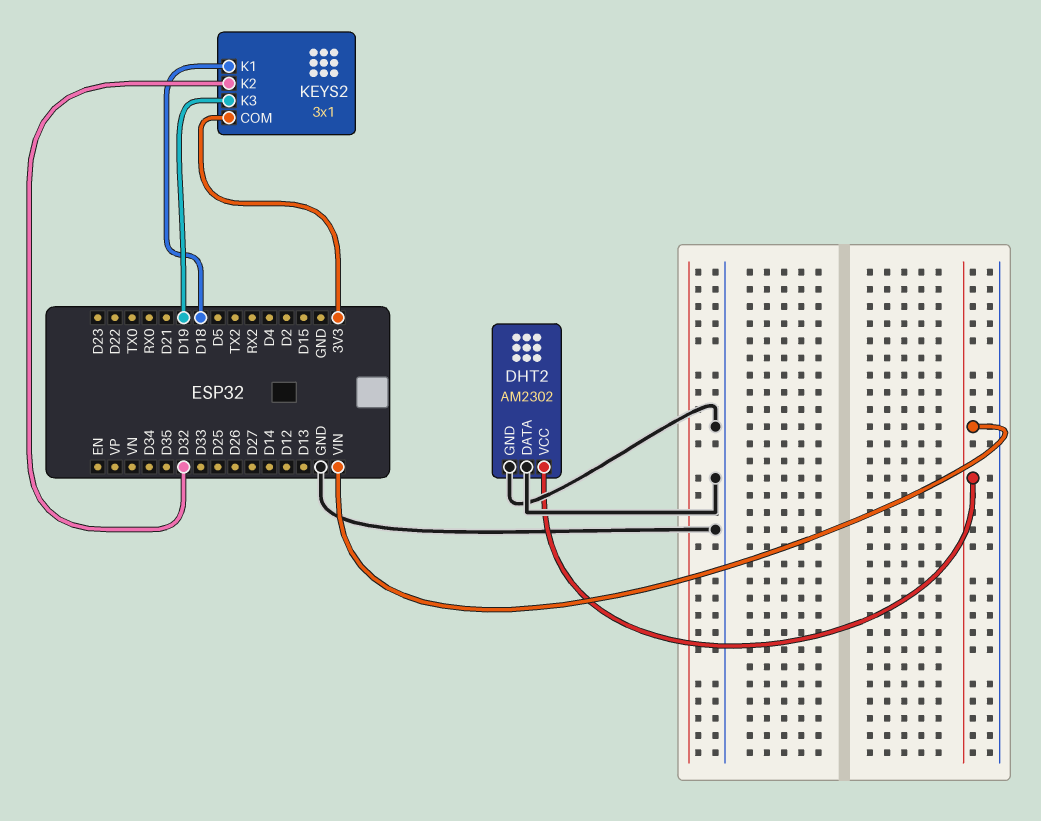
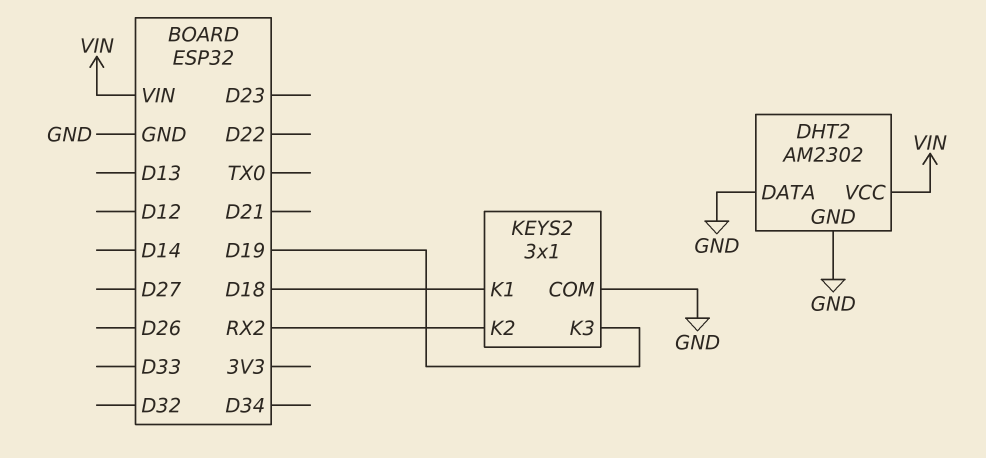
KEYS2 pin COM: 3V3 -> GND
KEYS2 pin K2: D32 -> RX2

